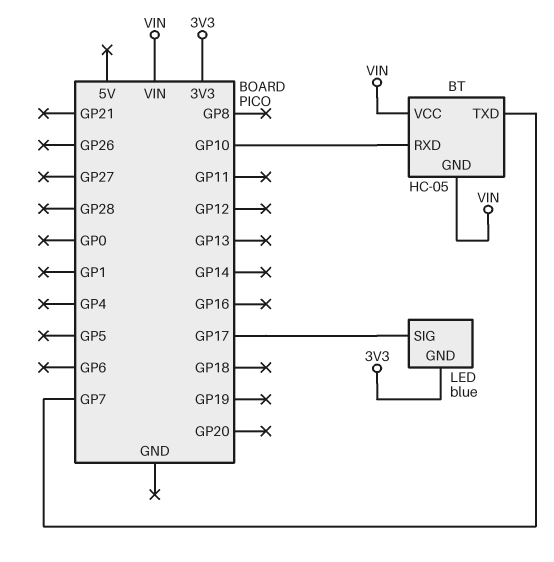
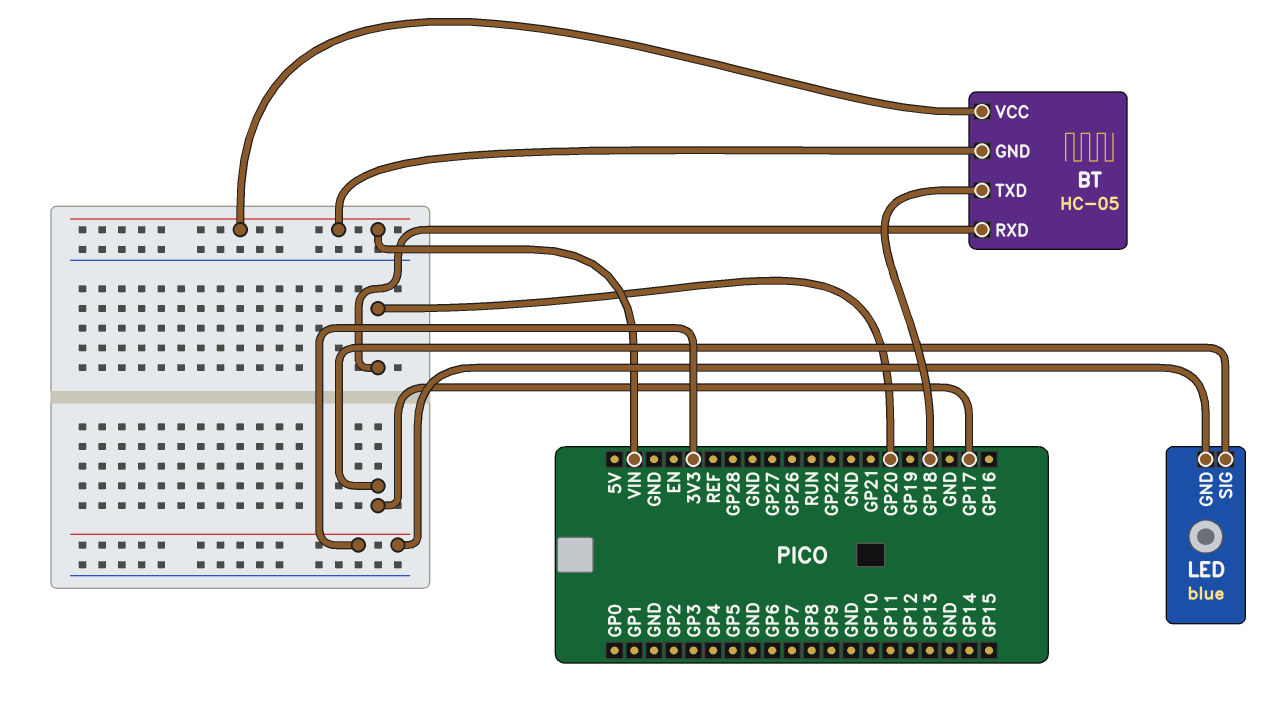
BT pin RXD: GP10 -> GP20
BT pin TXD: GP7 -> GP18

